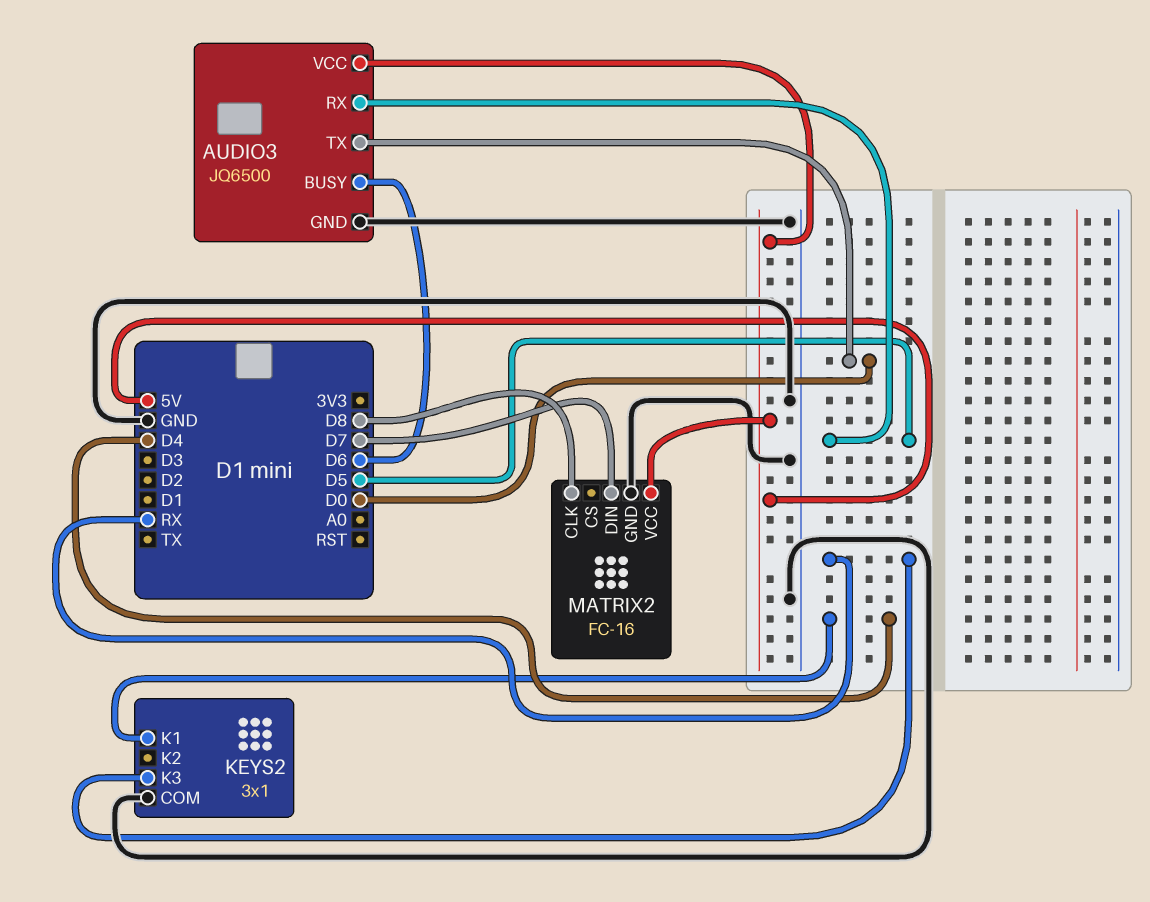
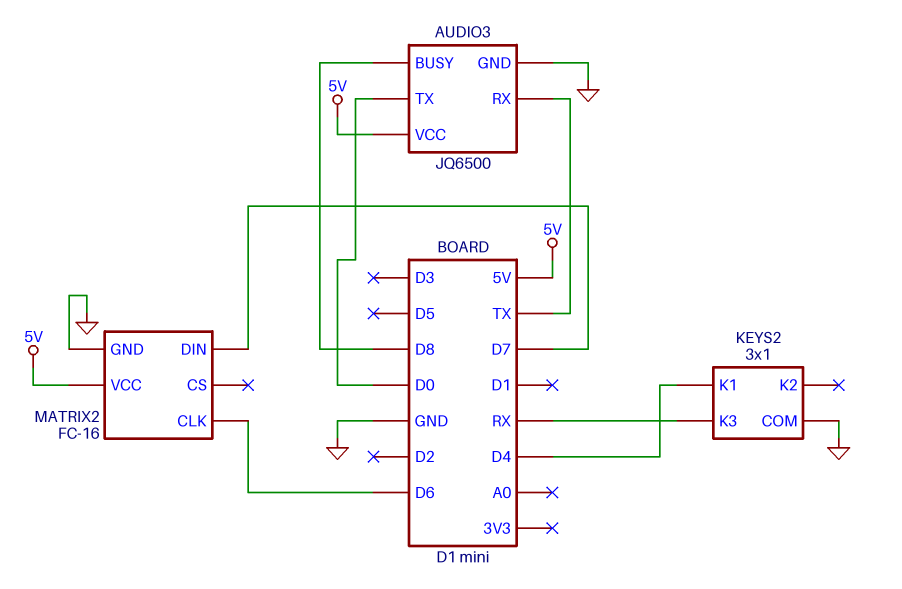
AUDIO3 pin BUSY: D6 -> D8
AUDIO3 pin RX: D5 -> TX
MATRIX2 pin CLK: D8 -> D6

